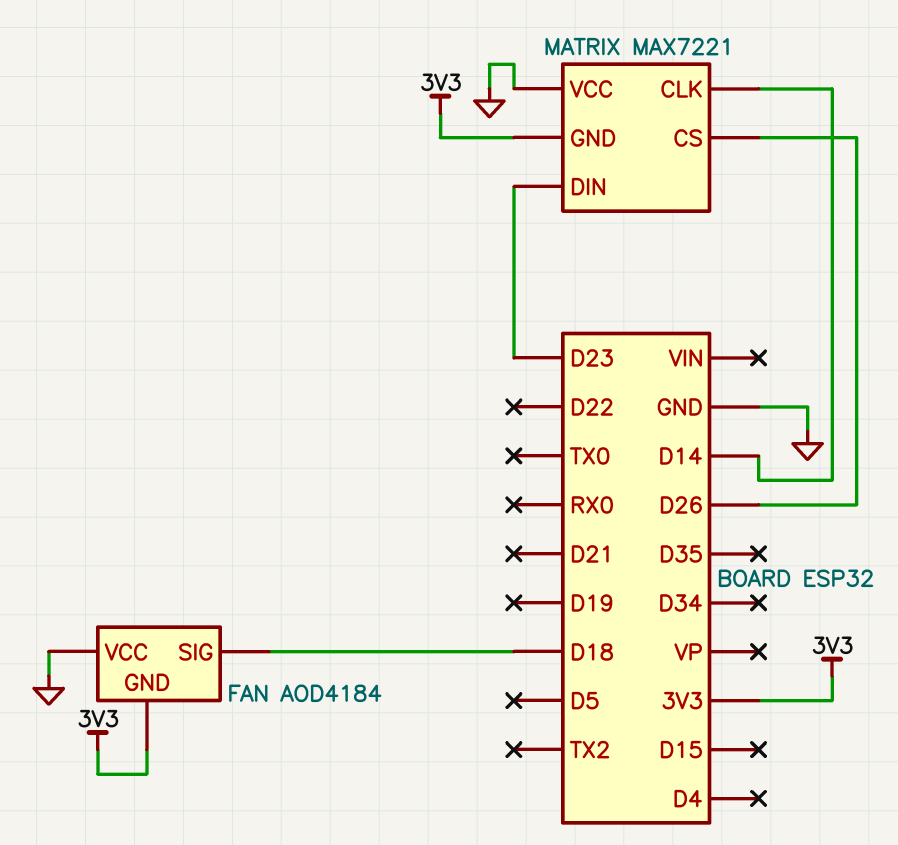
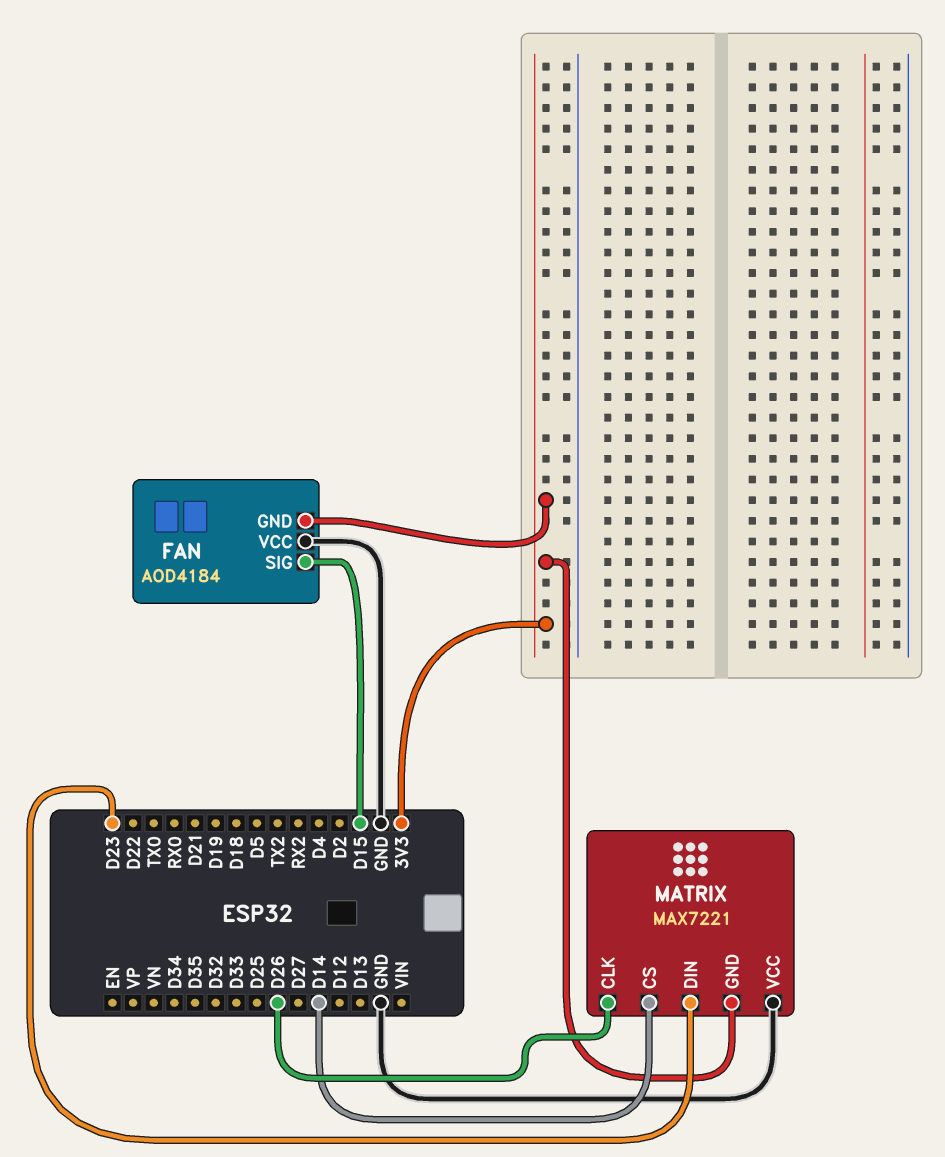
FAN pin SIG: D18 -> D15
MATRIX pin CLK: D14 -> D26
MATRIX pin CS: D26 -> D14

